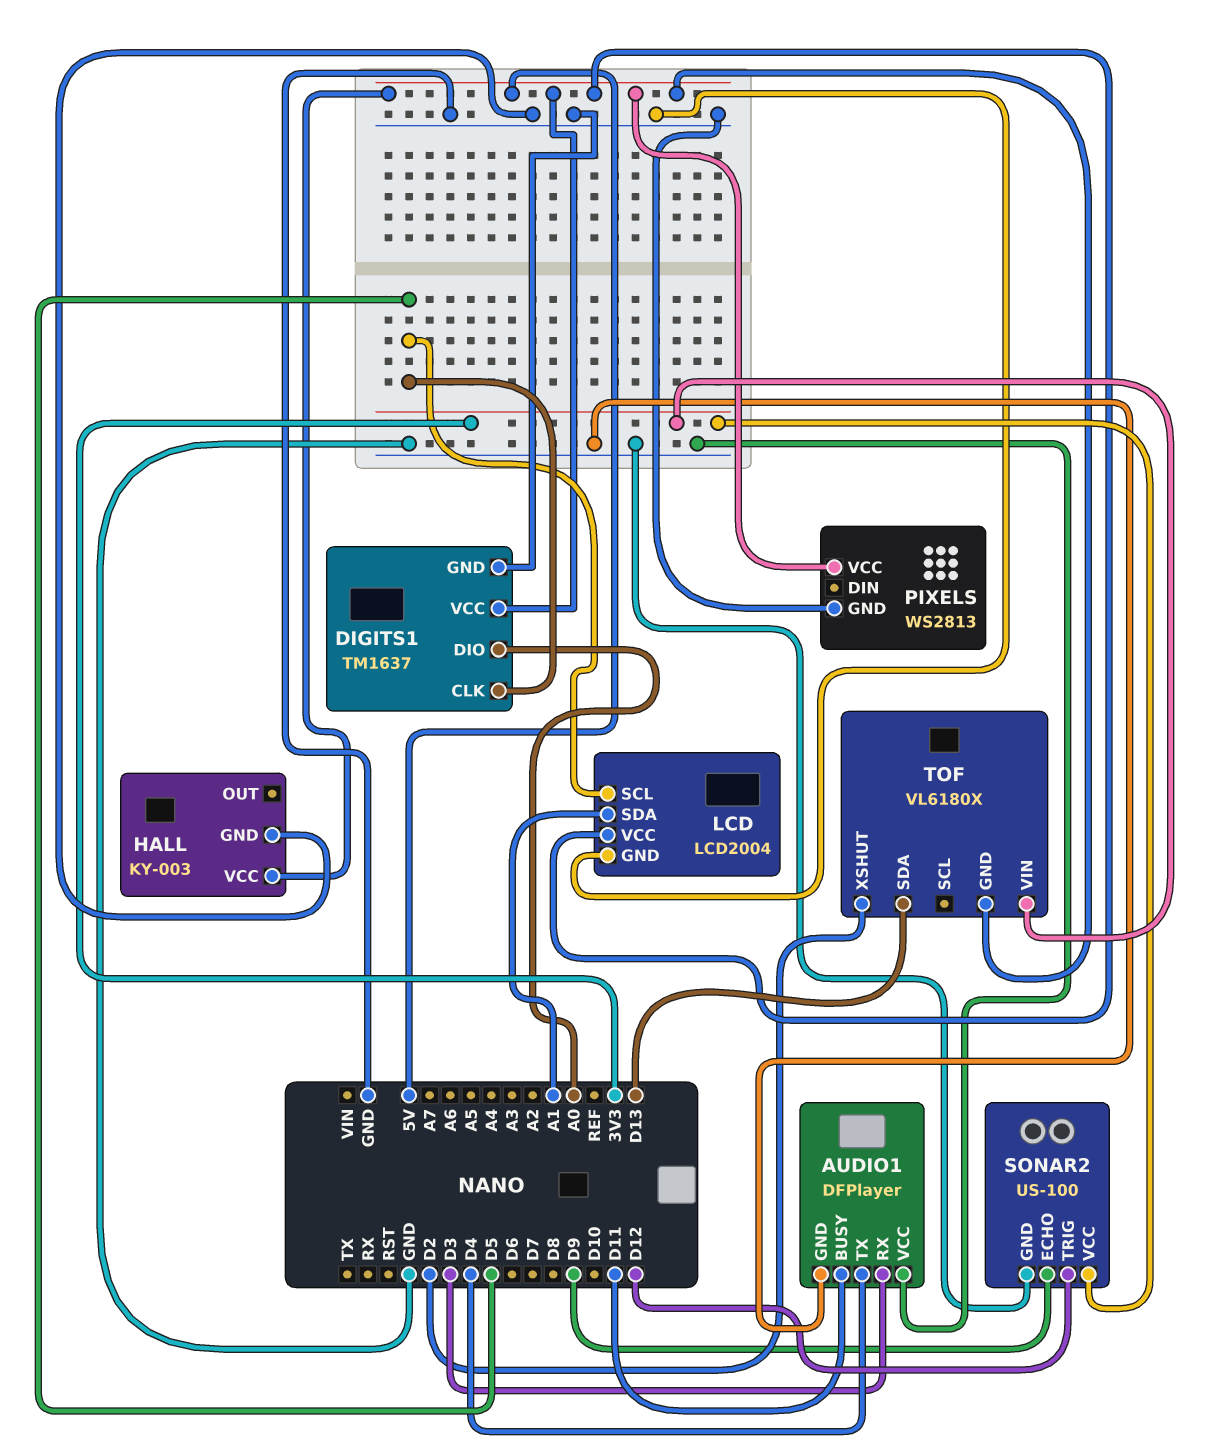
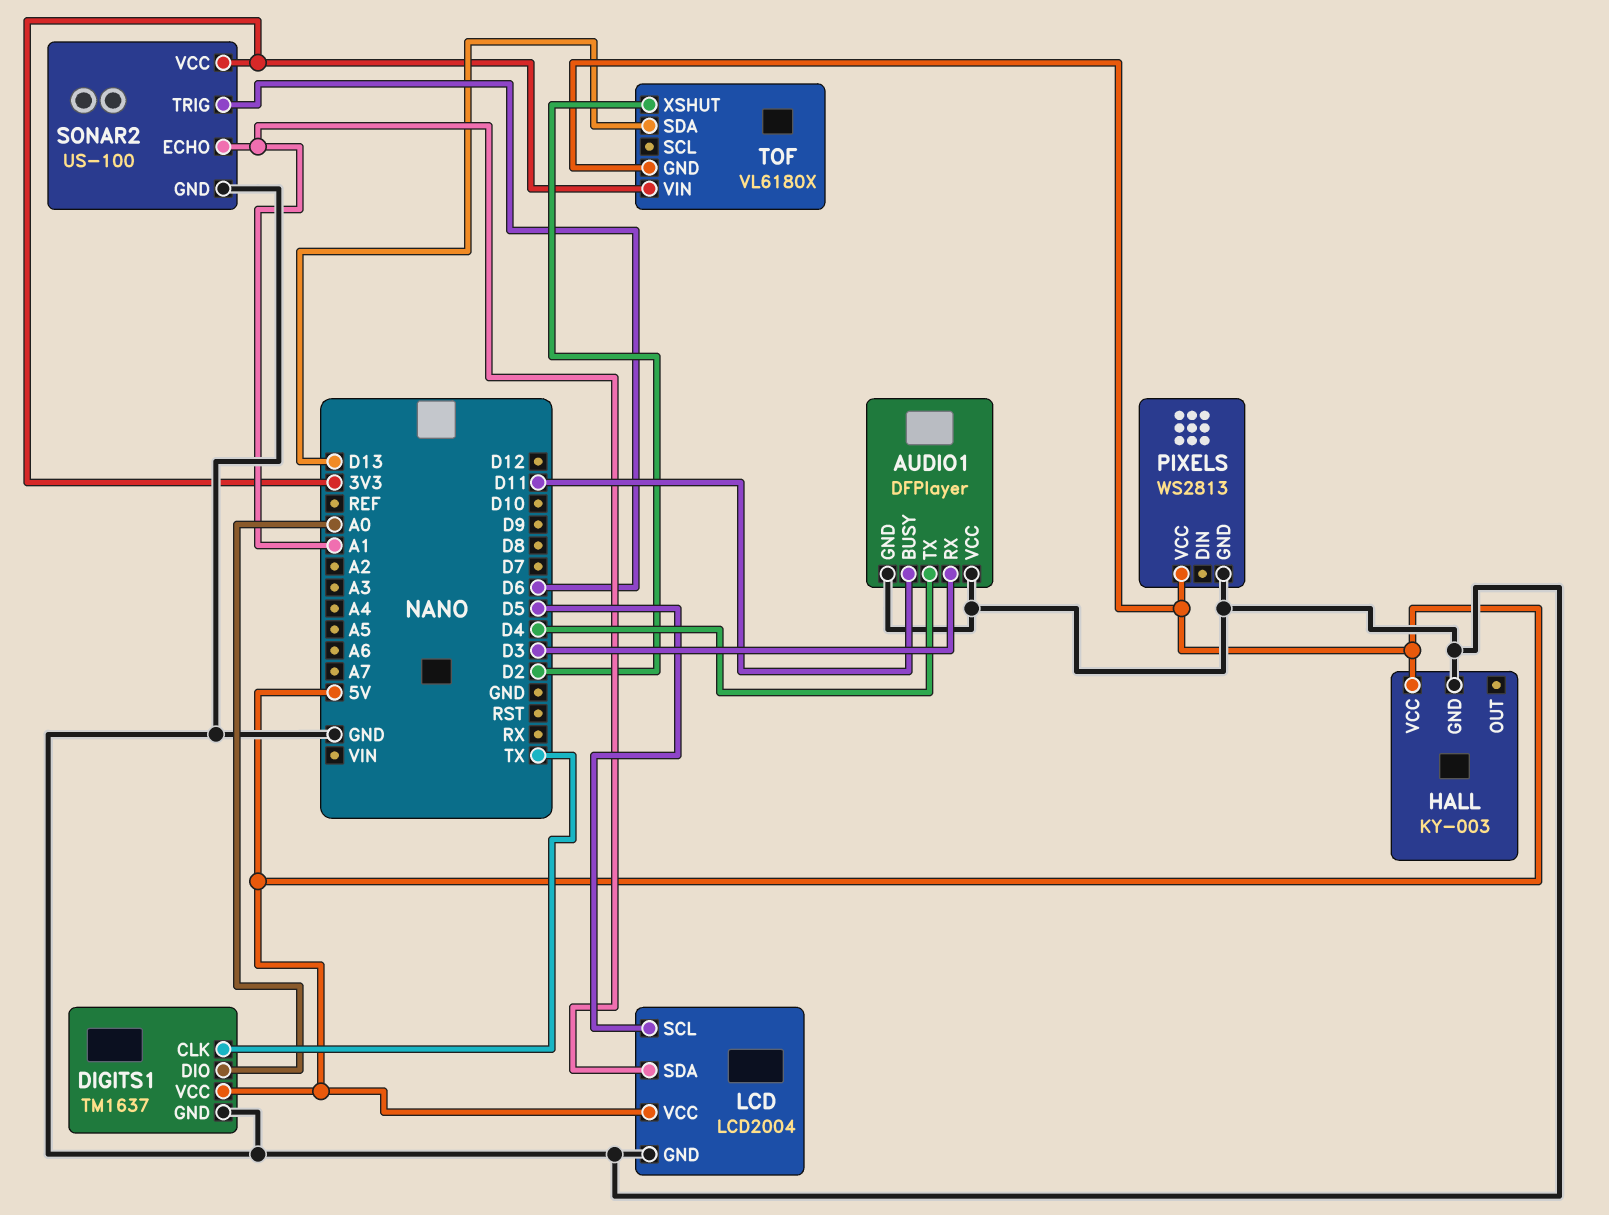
DIGITS1 pin CLK: D5 -> TX
SONAR2 pin ECHO: D9 -> A1
SONAR2 pin TRIG: D12 -> D6

